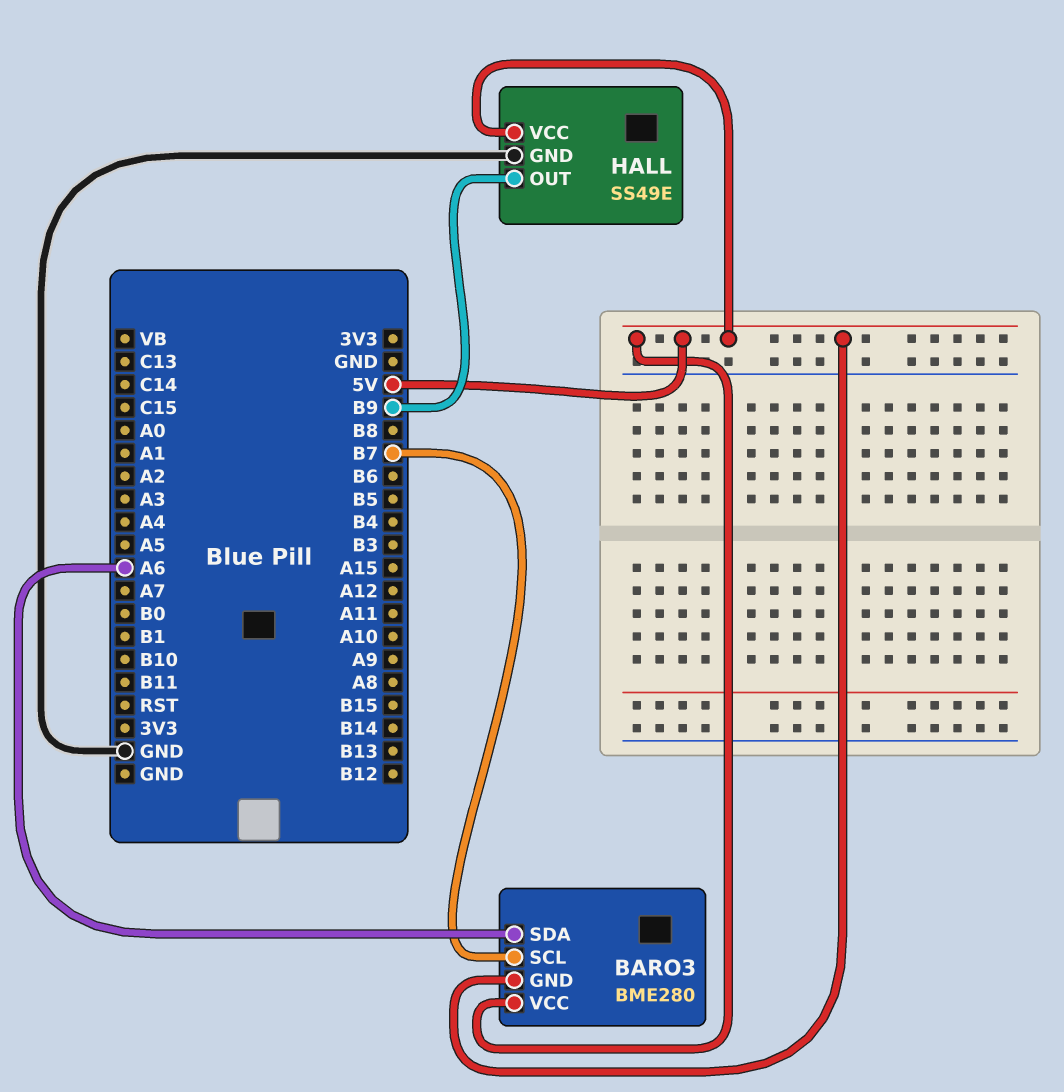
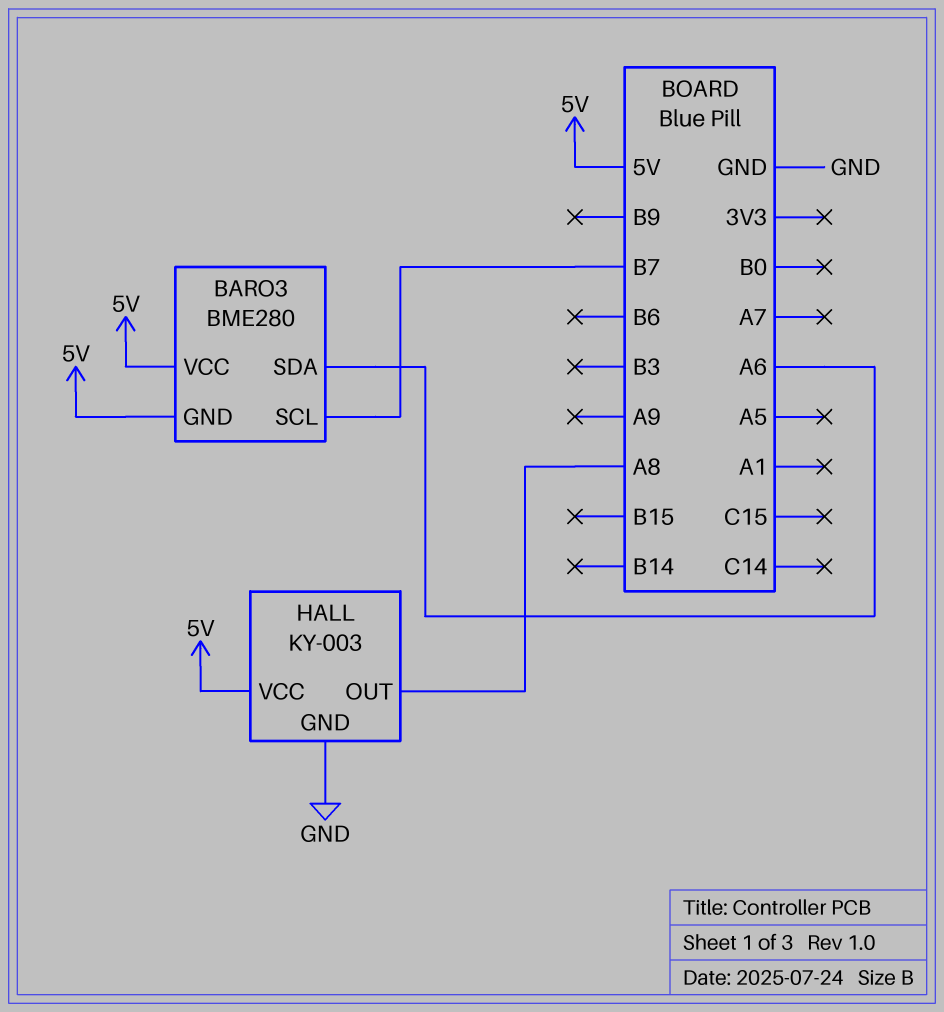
HALL: SS49E -> KY-003
HALL pin OUT: B9 -> A8

